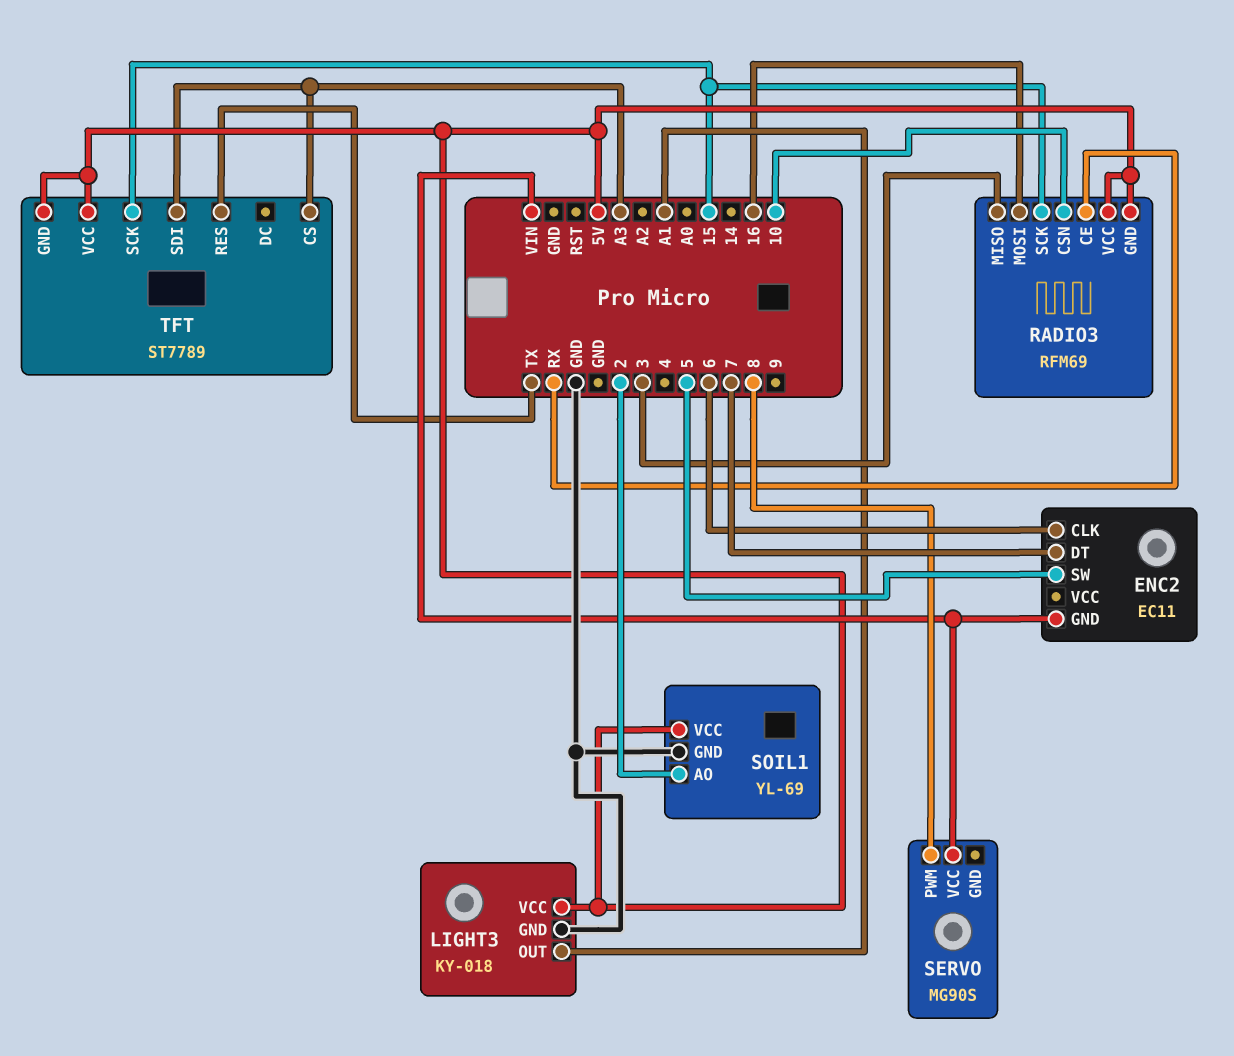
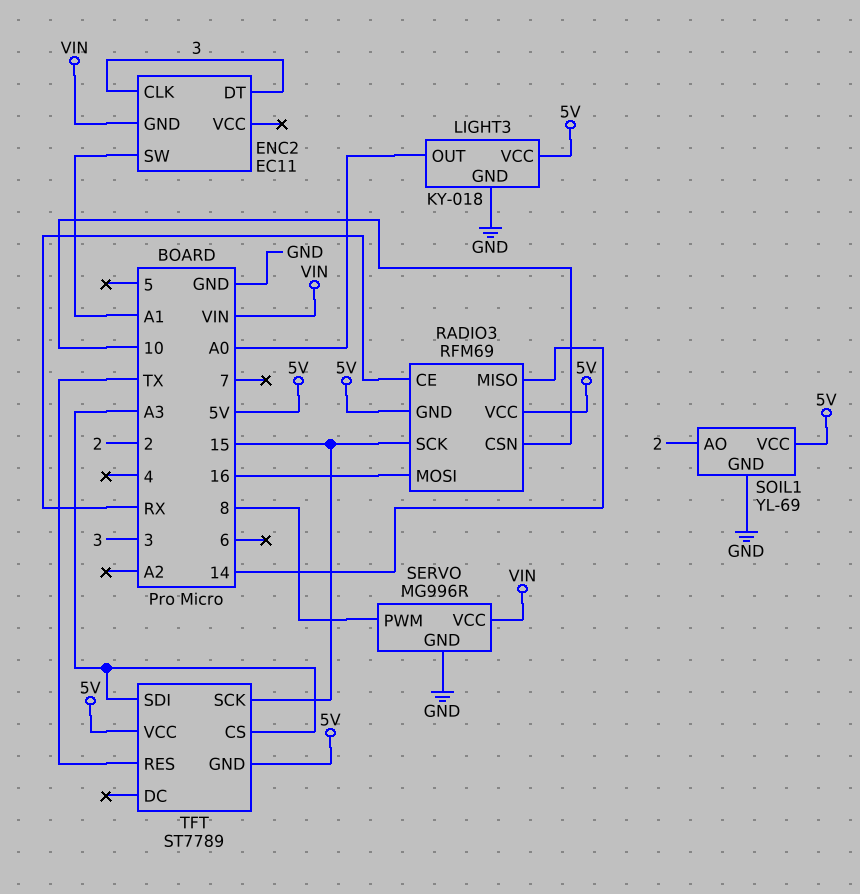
ENC2 pin CLK: 6 -> 3
ENC2 pin DT: 7 -> 3
ENC2 pin SW: 5 -> A1
LIGHT3 pin OUT: A1 -> A0
RADIO3 pin MISO: 3 -> 14
SERVO: MG90S -> MG996R
SERVO pin GND: none -> GND

